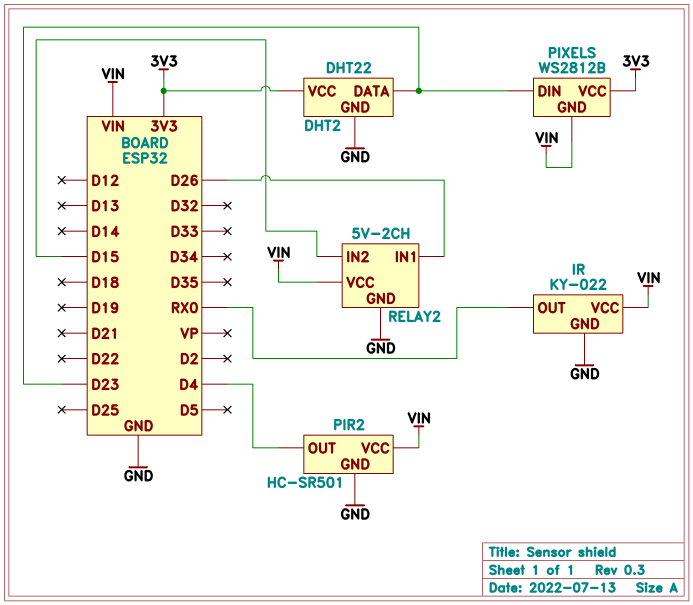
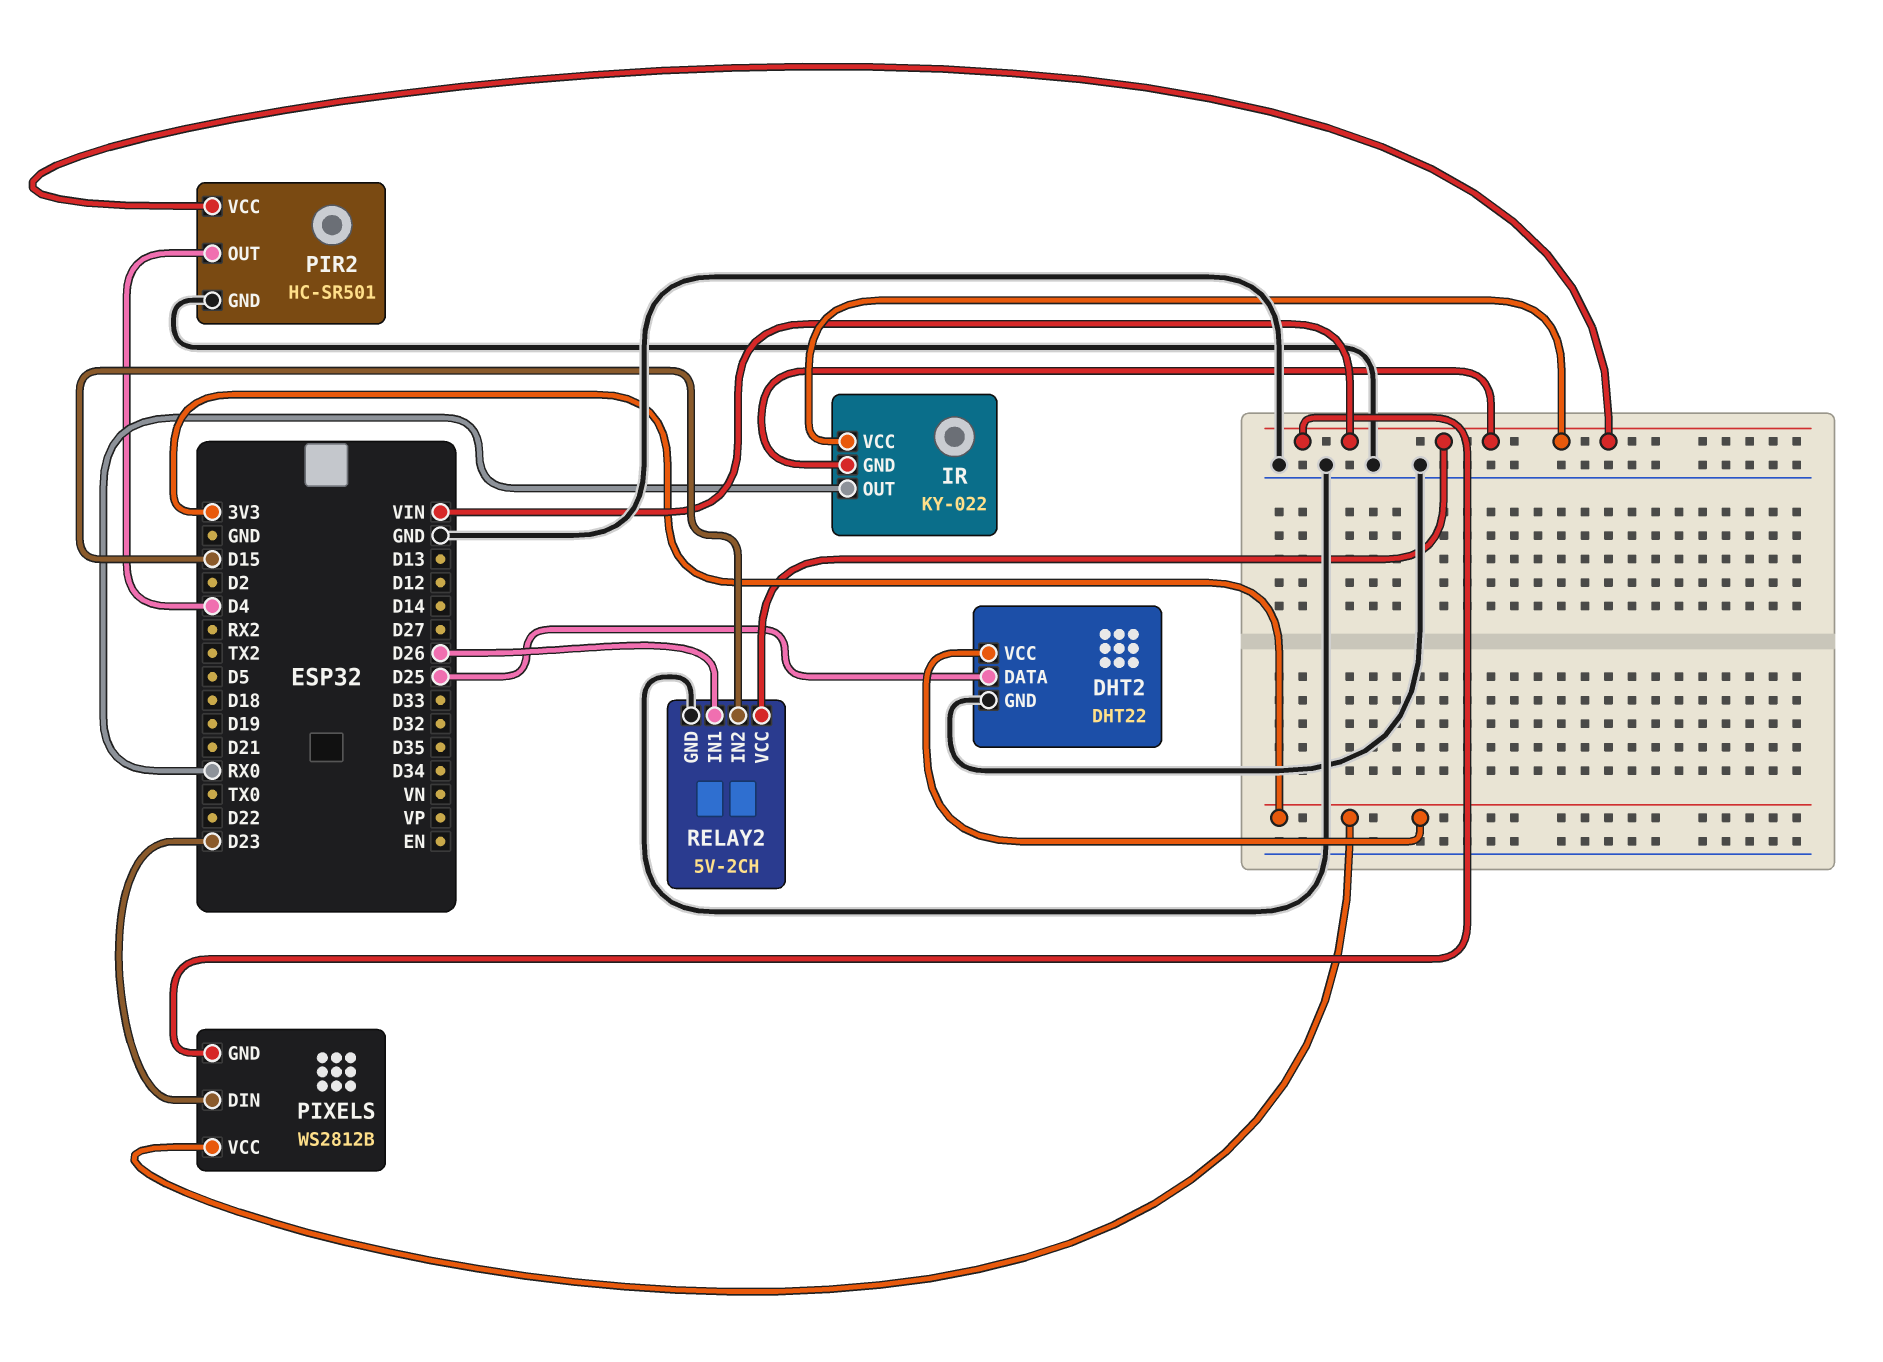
DHT2 pin DATA: D23 -> D25
IR pin GND: GND -> VIN

